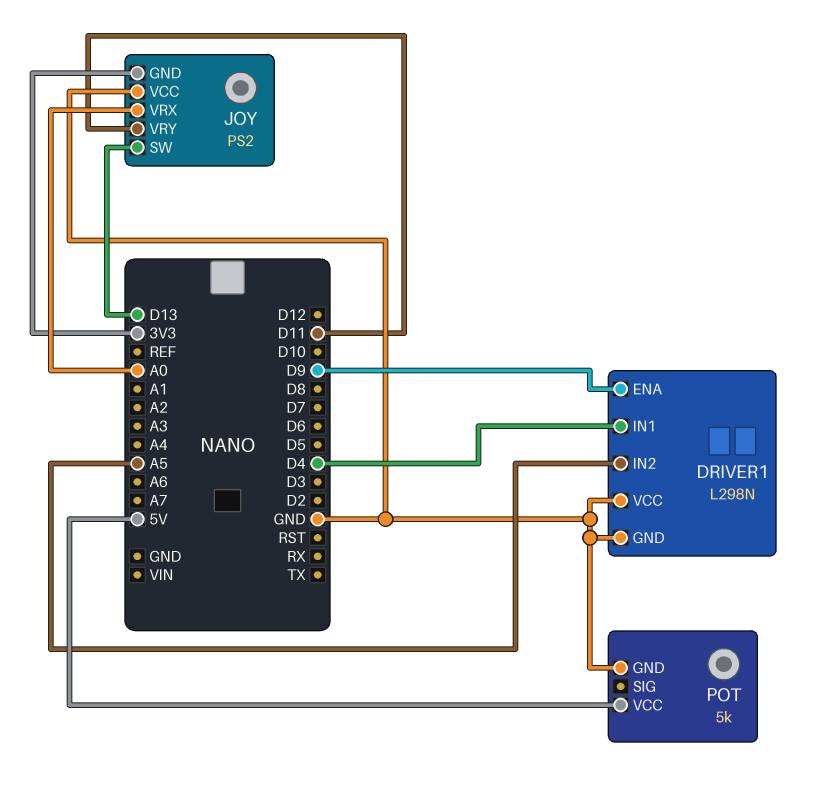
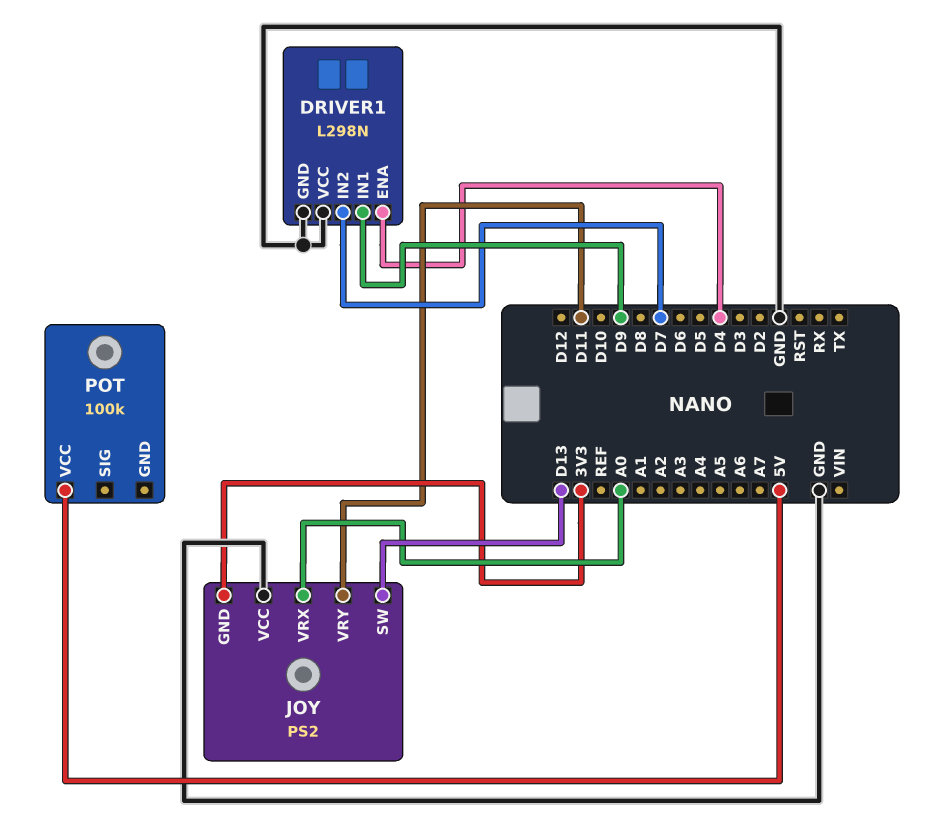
DRIVER1 pin ENA: D9 -> D4
DRIVER1 pin IN1: D4 -> D9
DRIVER1 pin IN2: A5 -> D7
POT: 5k -> 100k
POT pin GND: GND -> none

